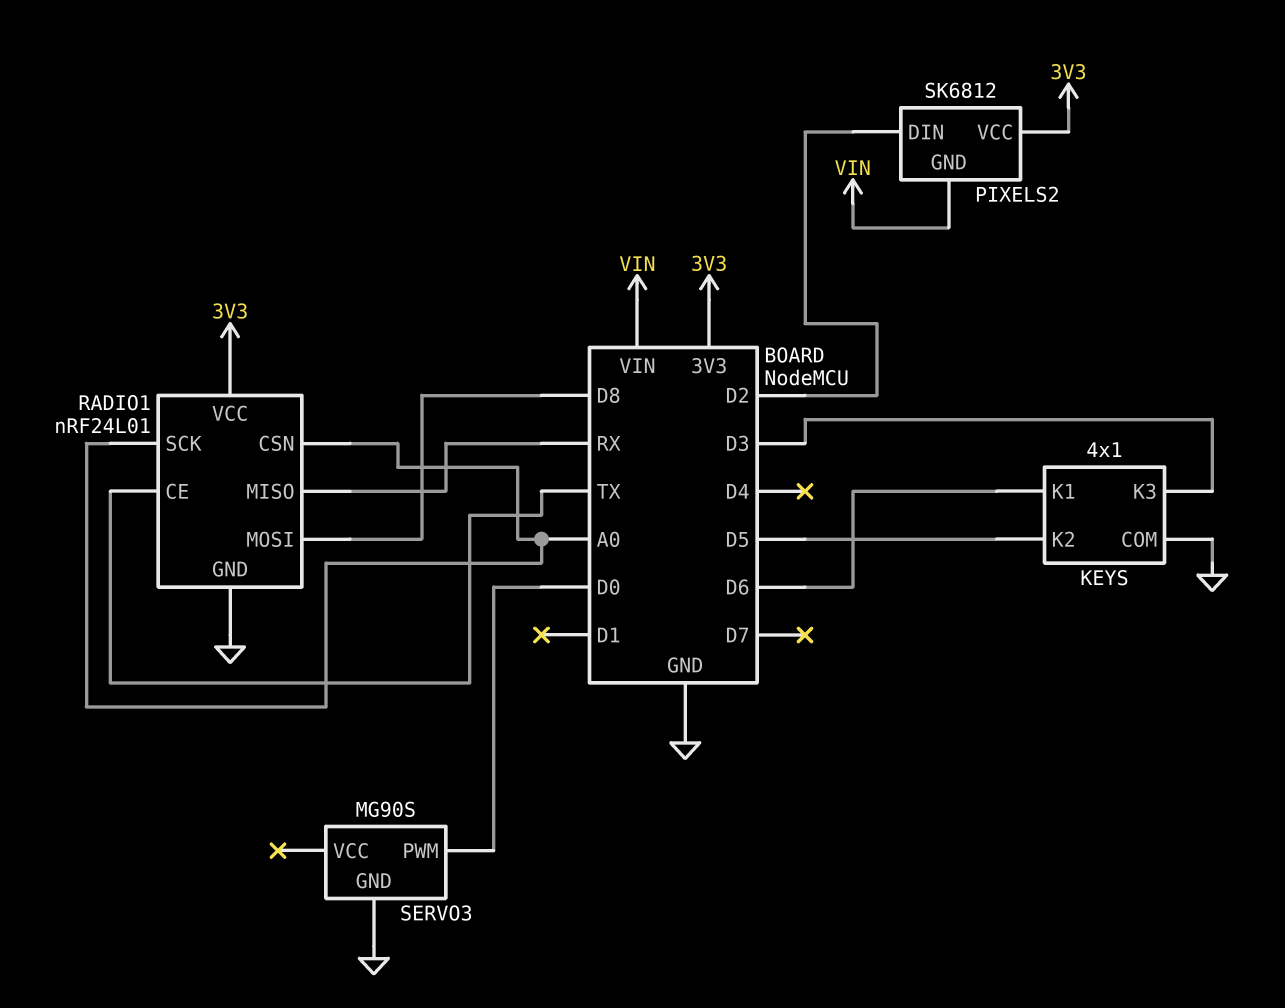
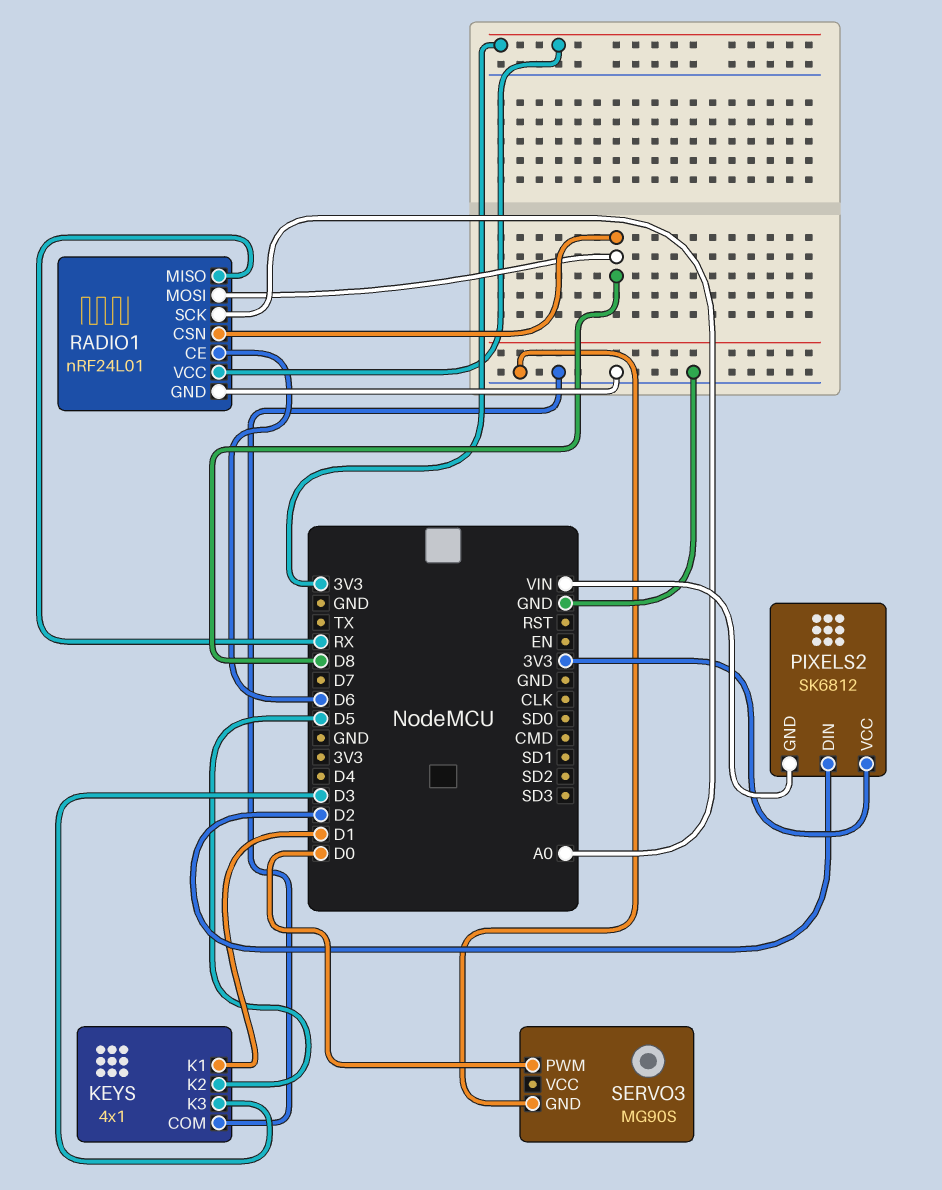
KEYS pin K1: D6 -> D1
RADIO1 pin CE: TX -> D6
RADIO1 pin CSN: A0 -> D8

